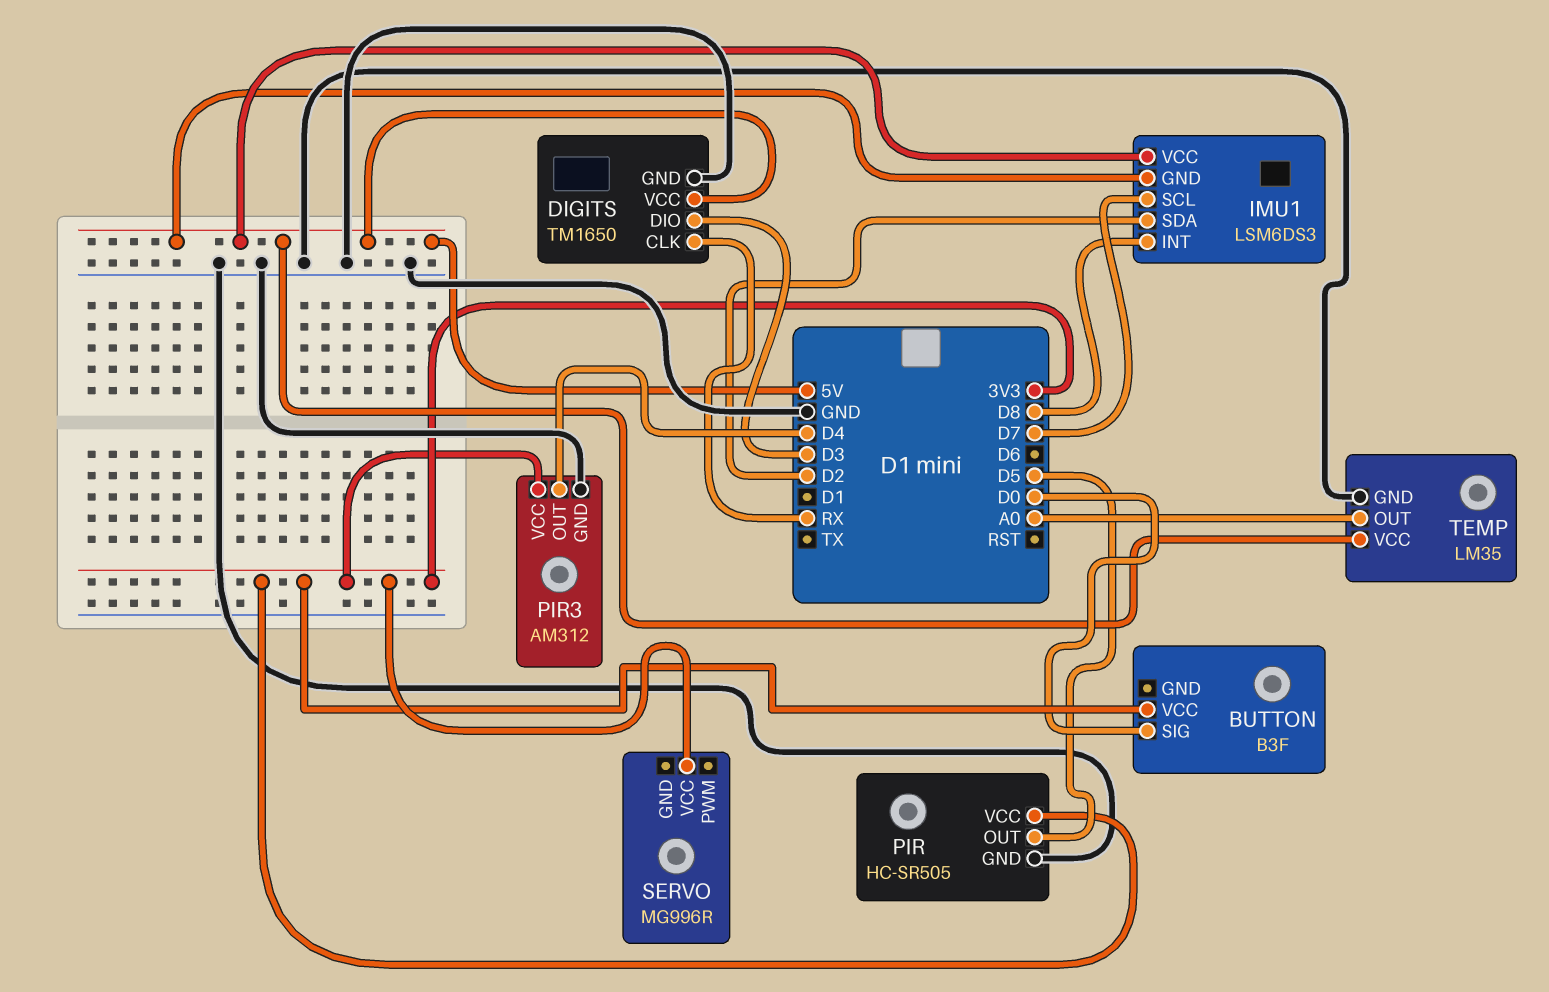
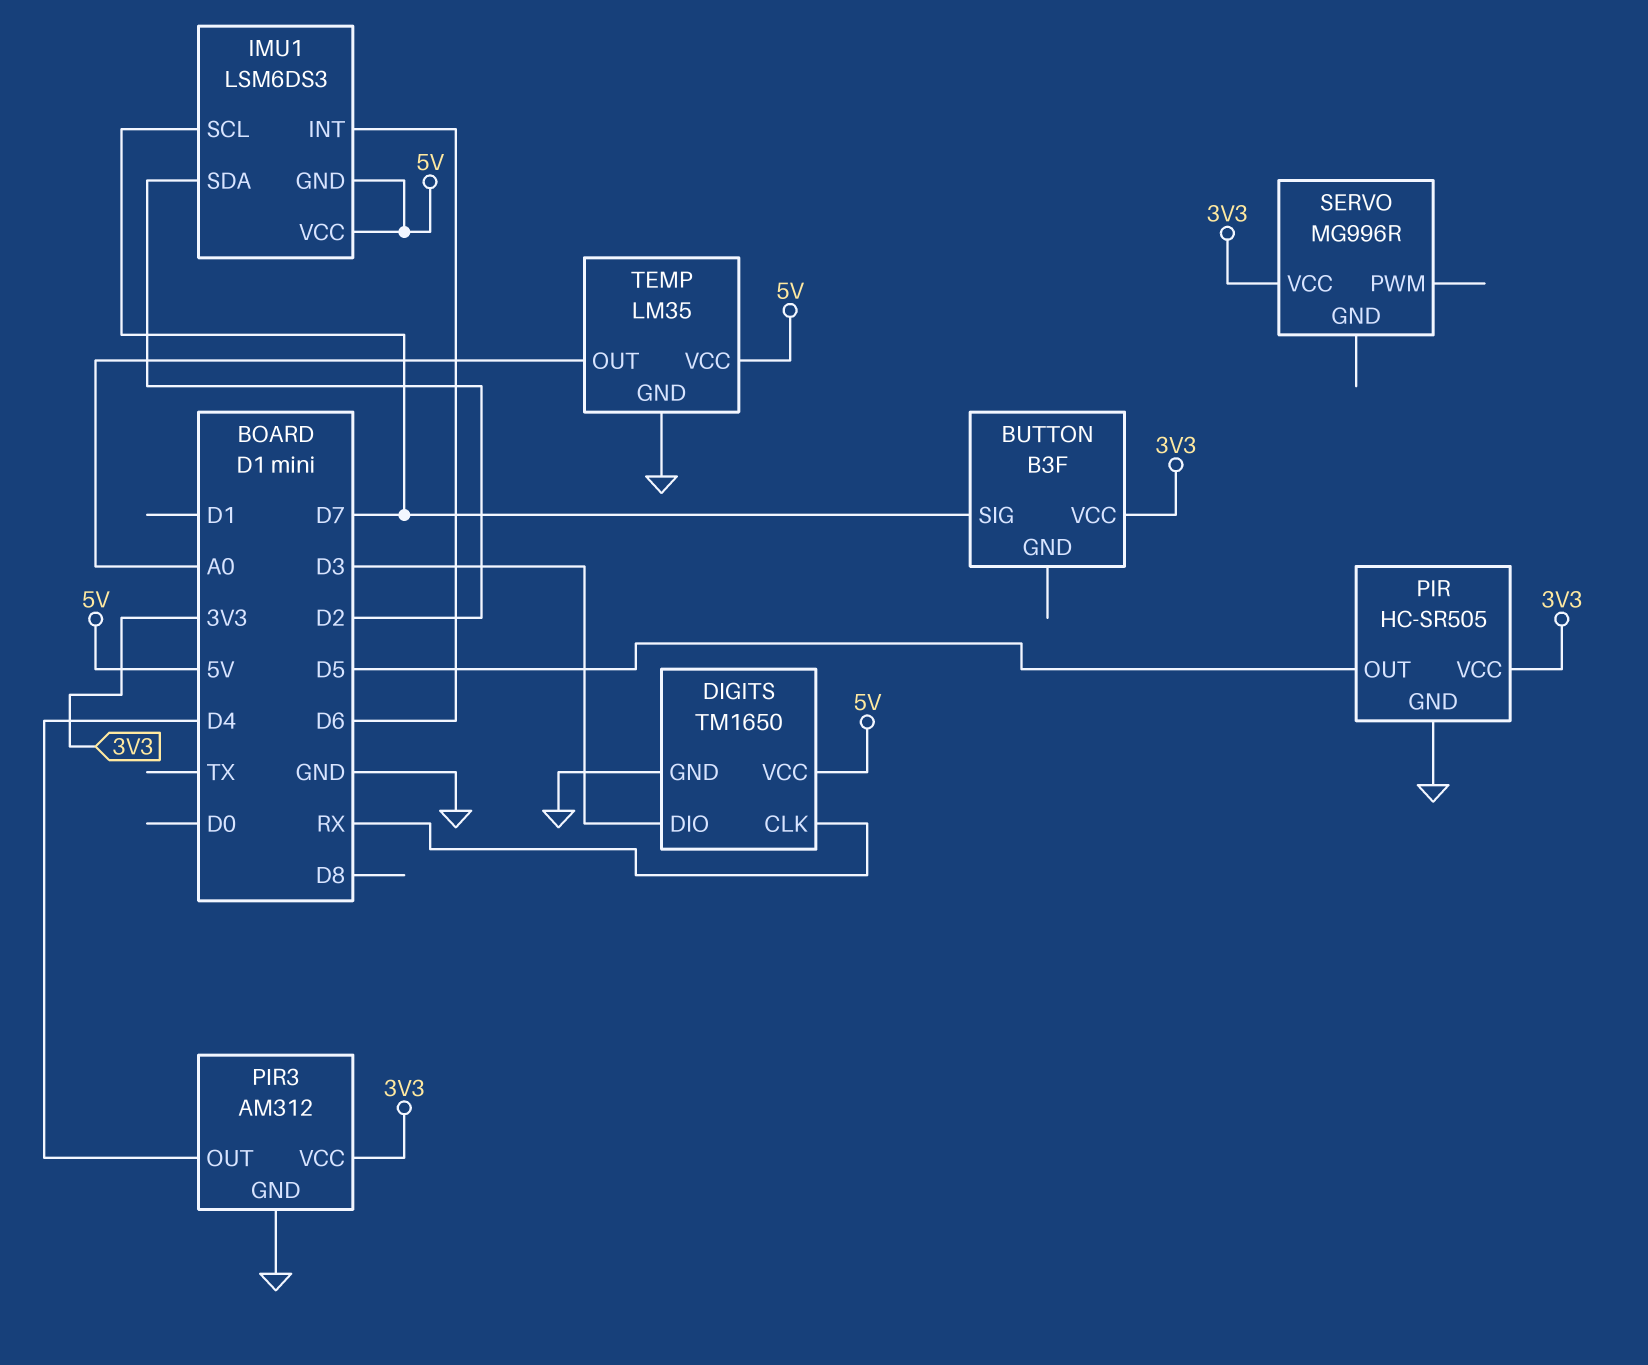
BUTTON pin SIG: D0 -> D7
IMU1 pin INT: D8 -> D6

